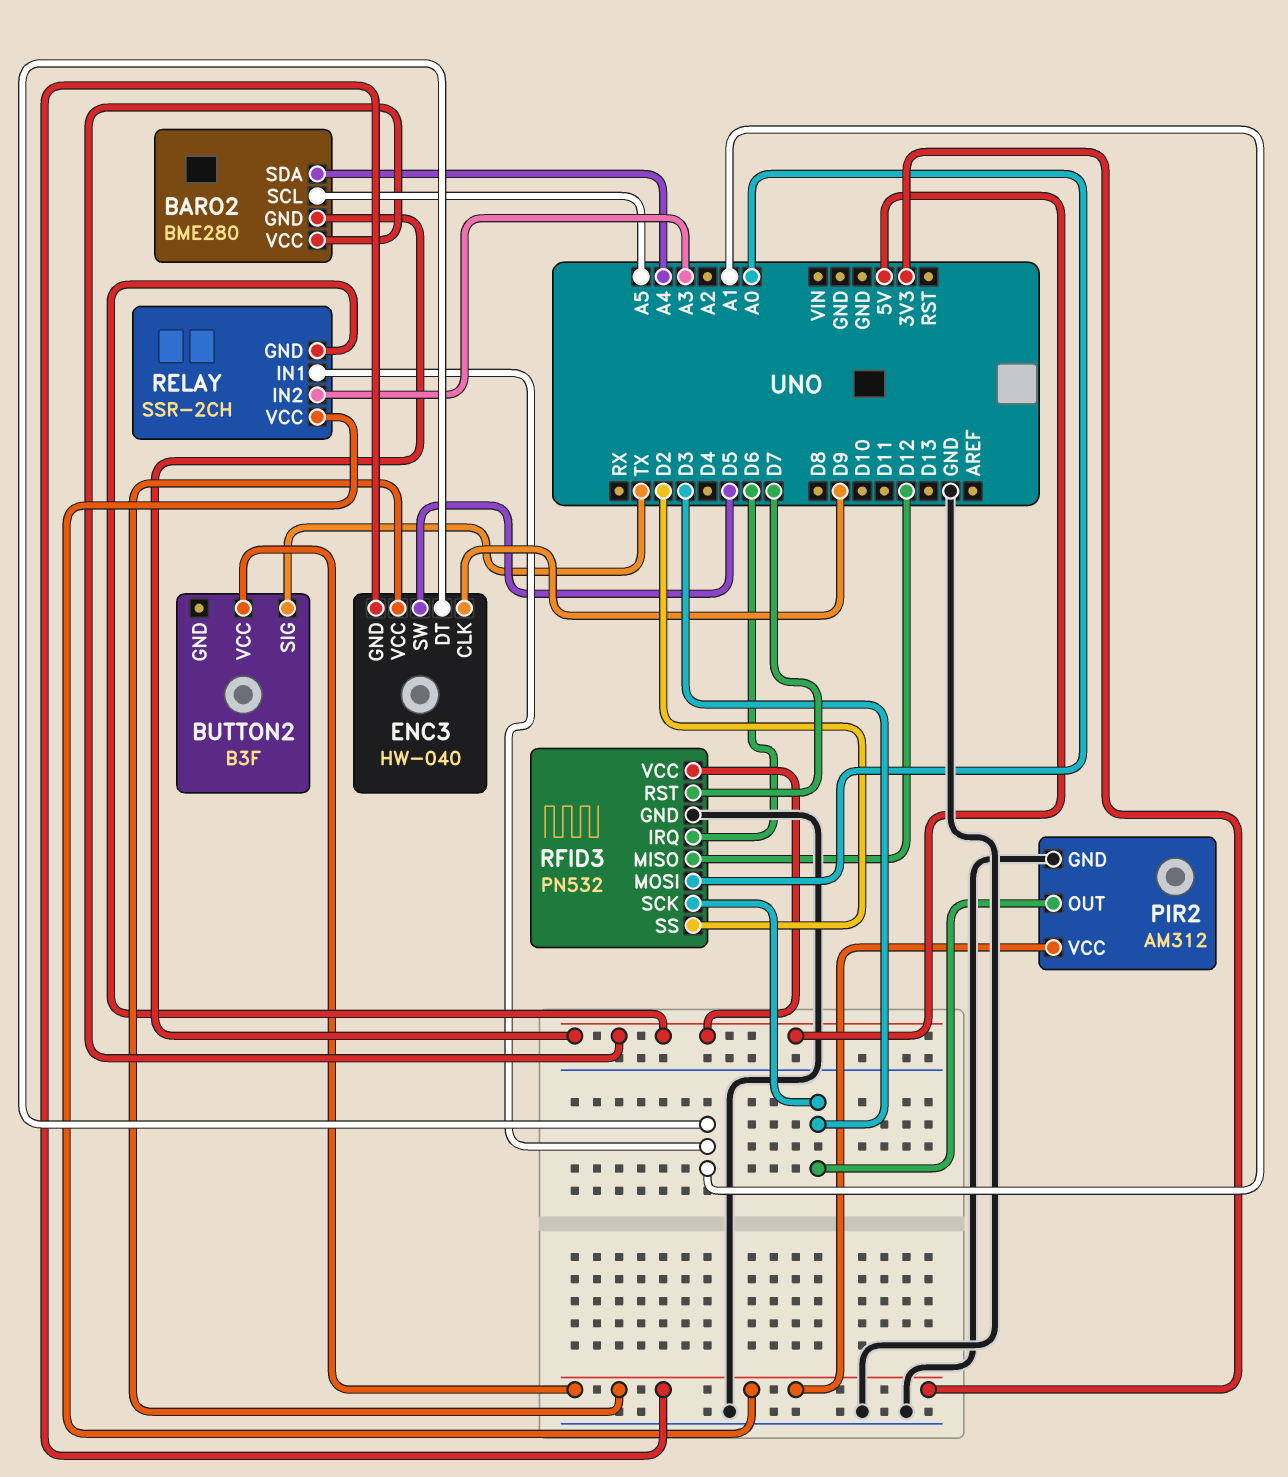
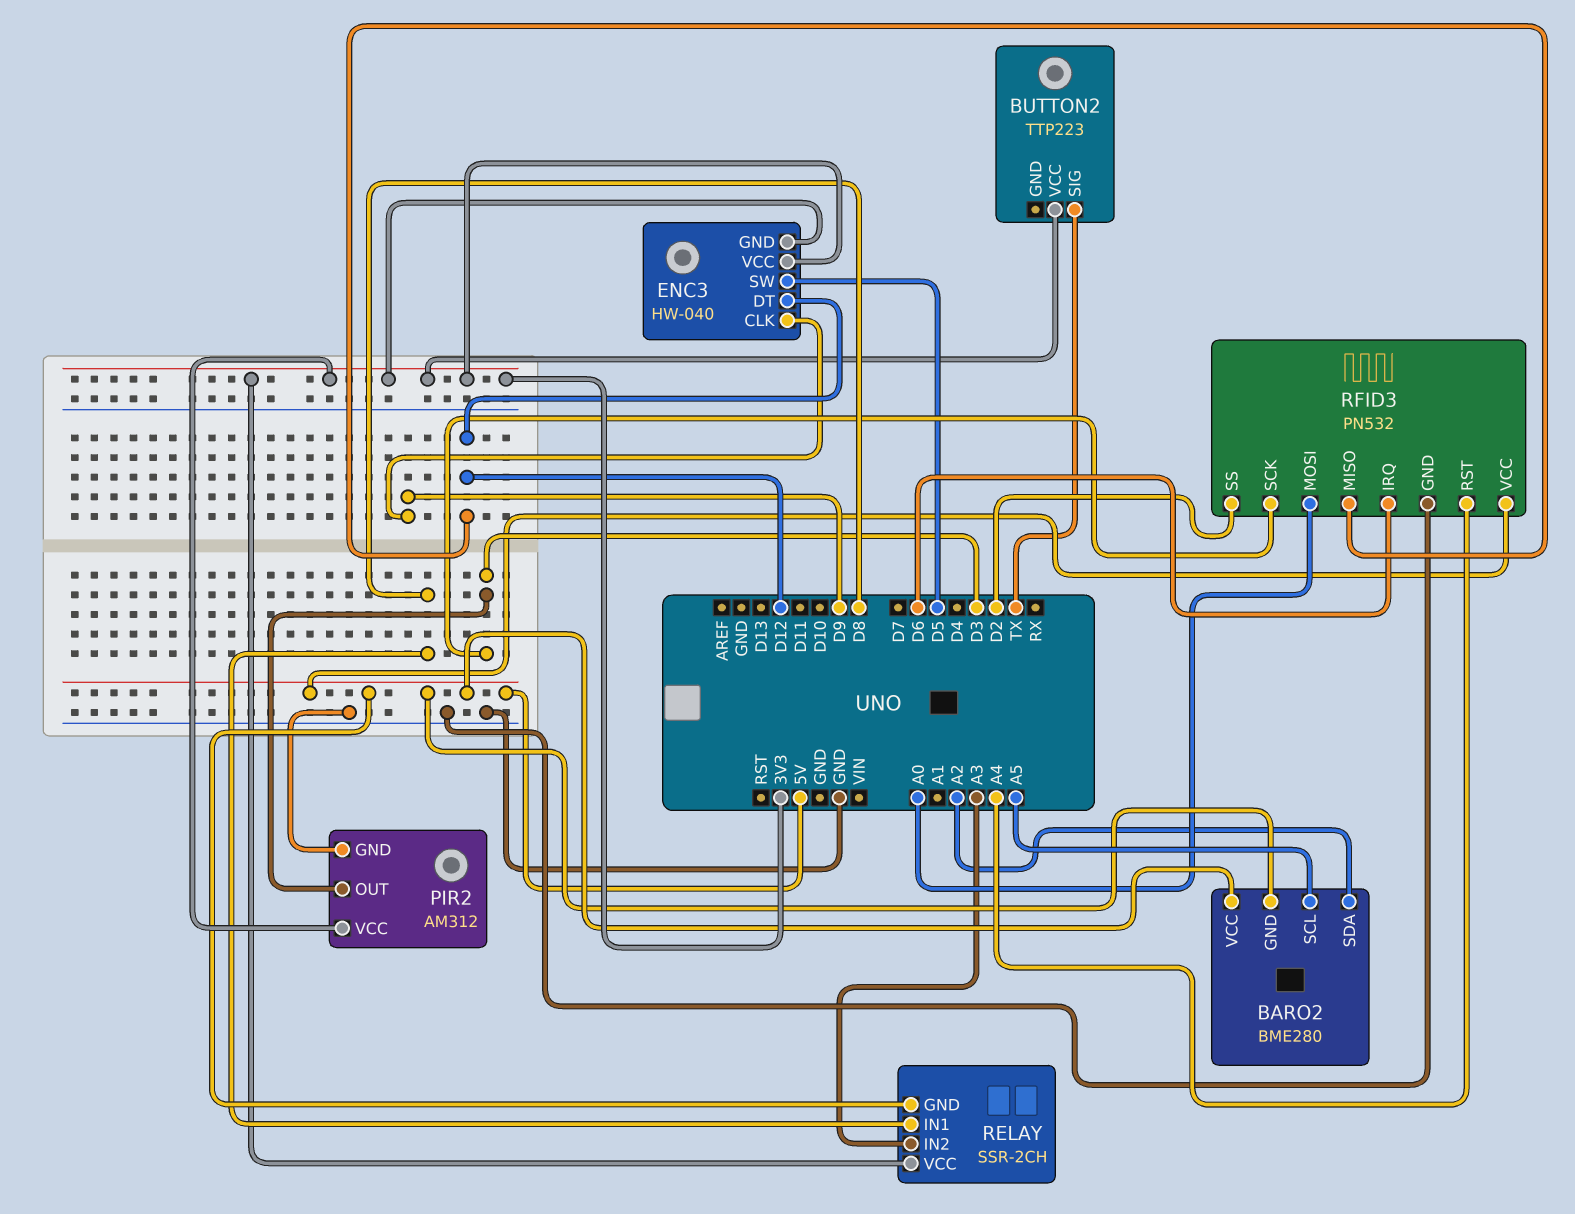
BARO2 pin SDA: A4 -> A2
BUTTON2: B3F -> TTP223
ENC3 pin DT: A1 -> D12
RELAY pin IN1: A1 -> D8
RFID3 pin RST: D7 -> A4

